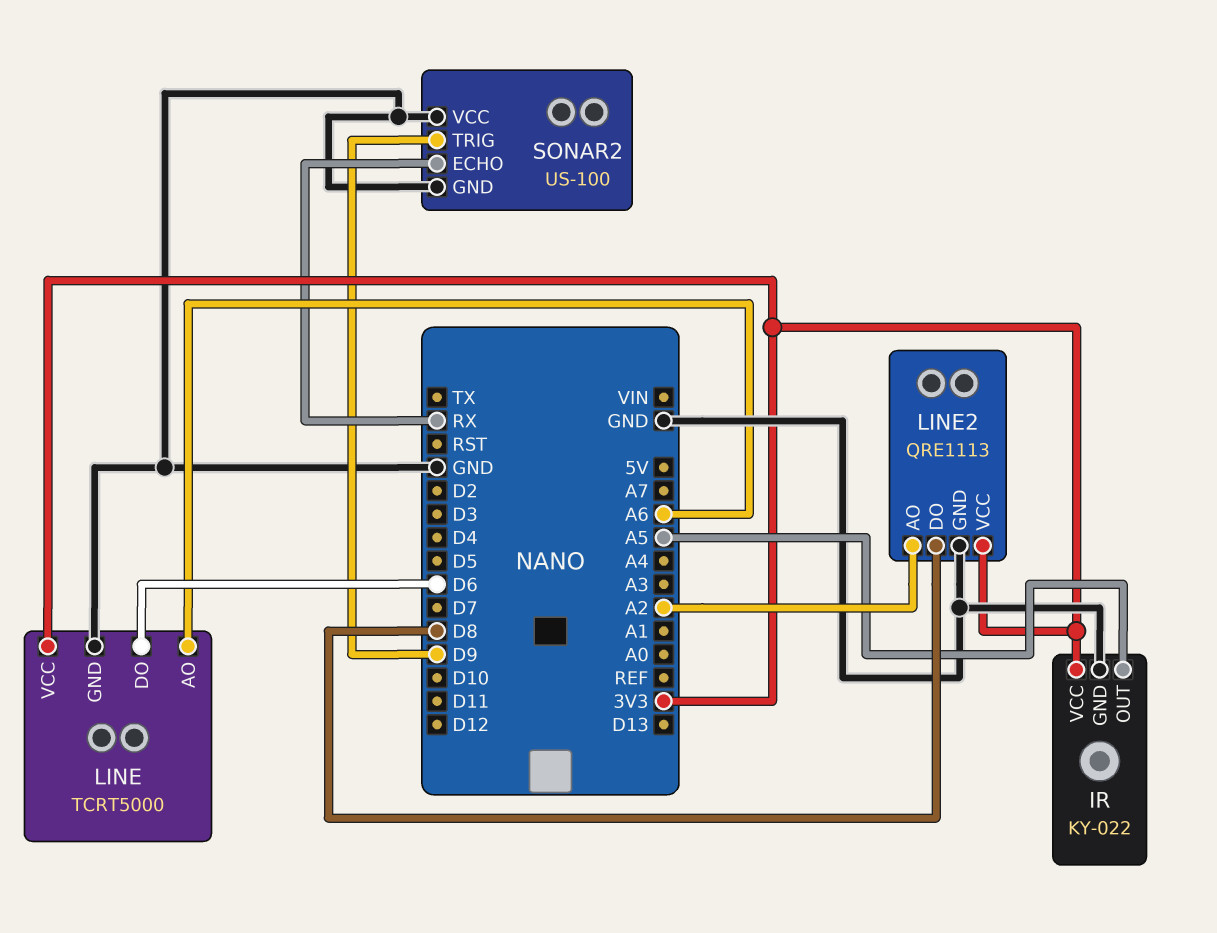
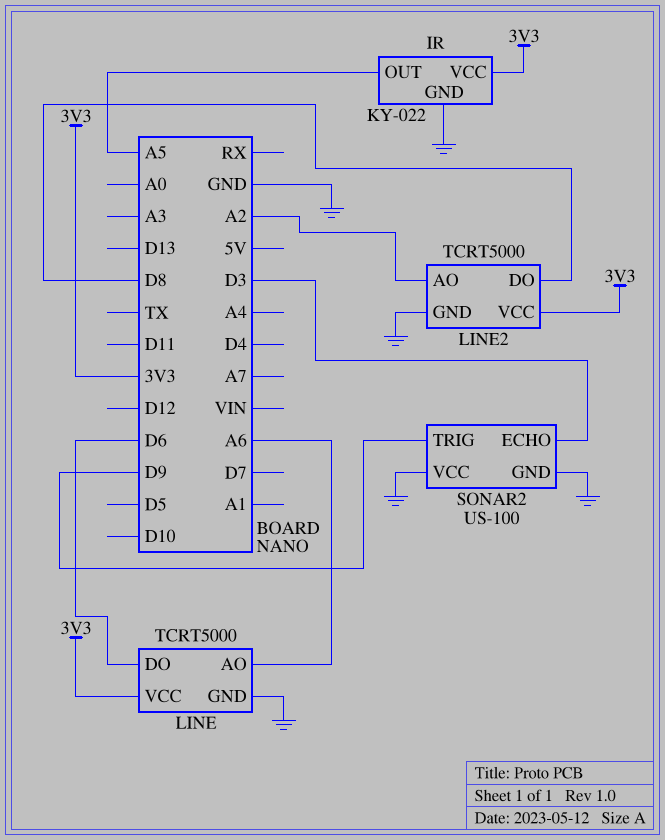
LINE2: QRE1113 -> TCRT5000
SONAR2 pin ECHO: RX -> D3

